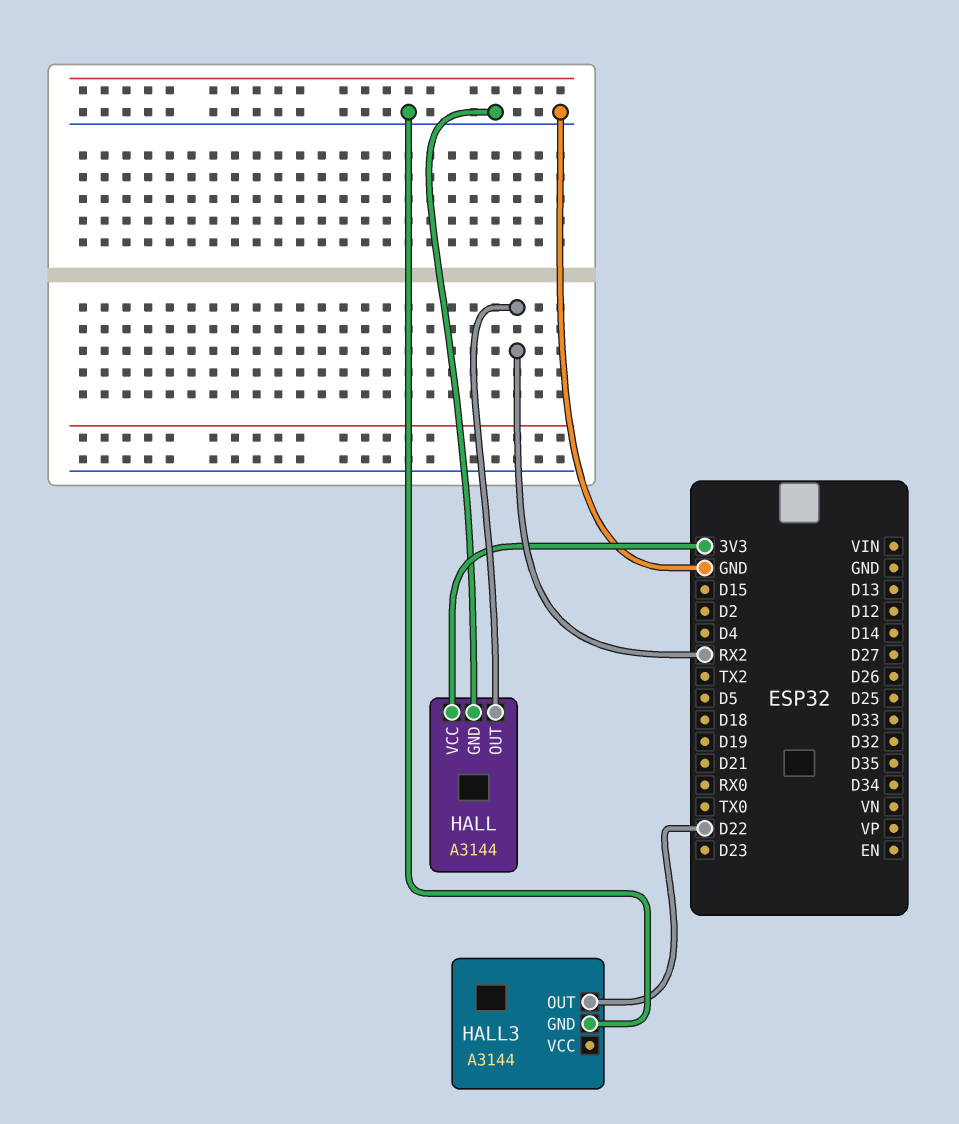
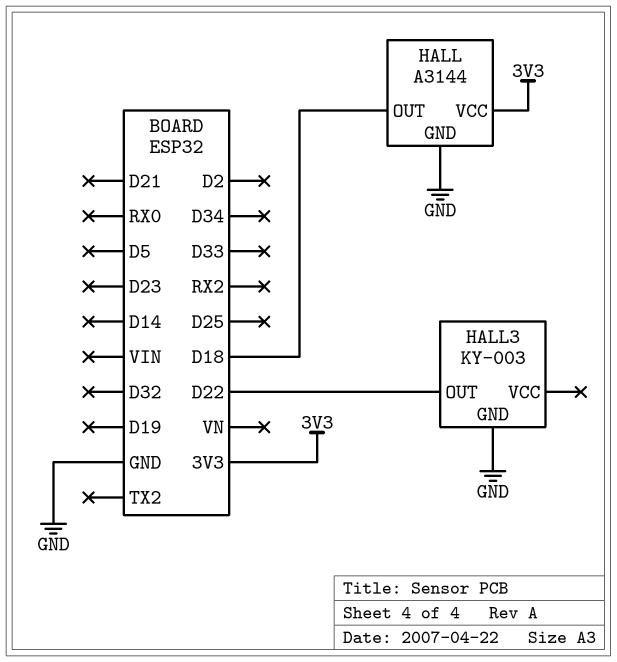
HALL pin OUT: RX2 -> D18
HALL3: A3144 -> KY-003

